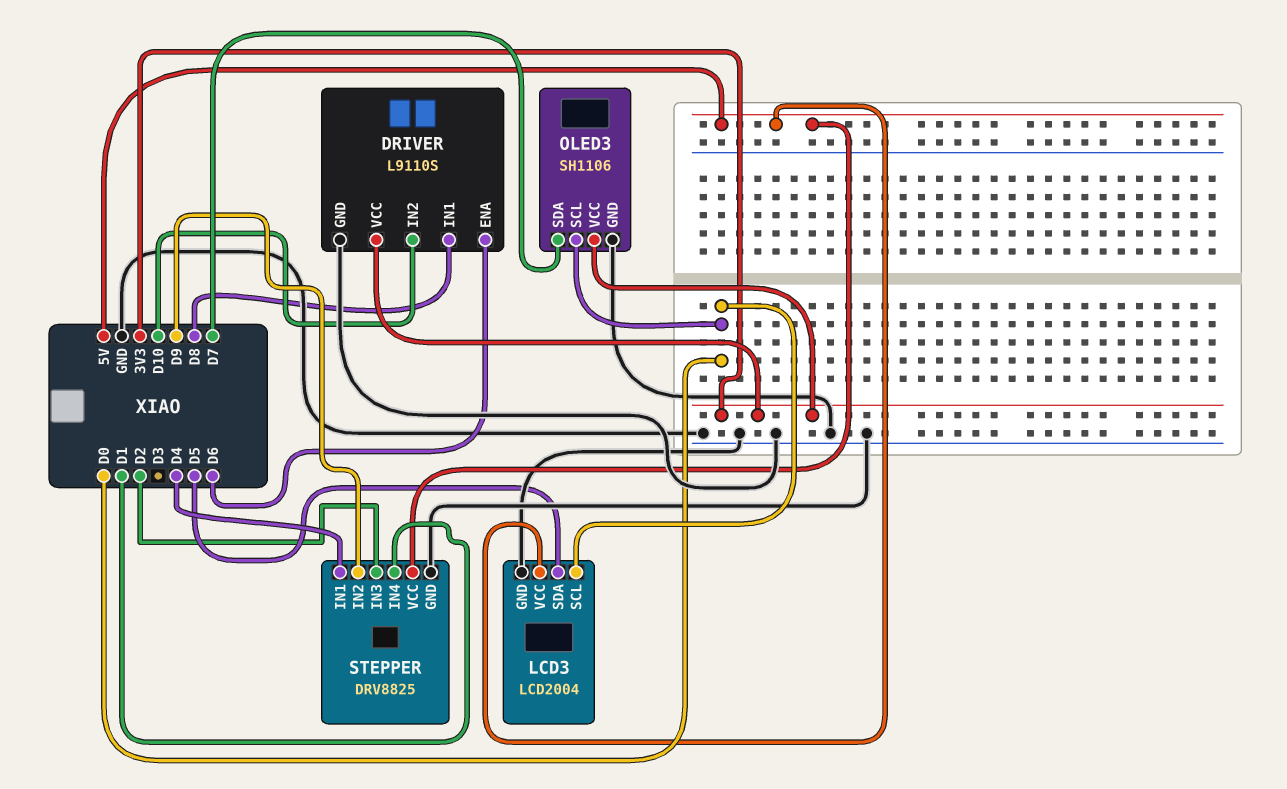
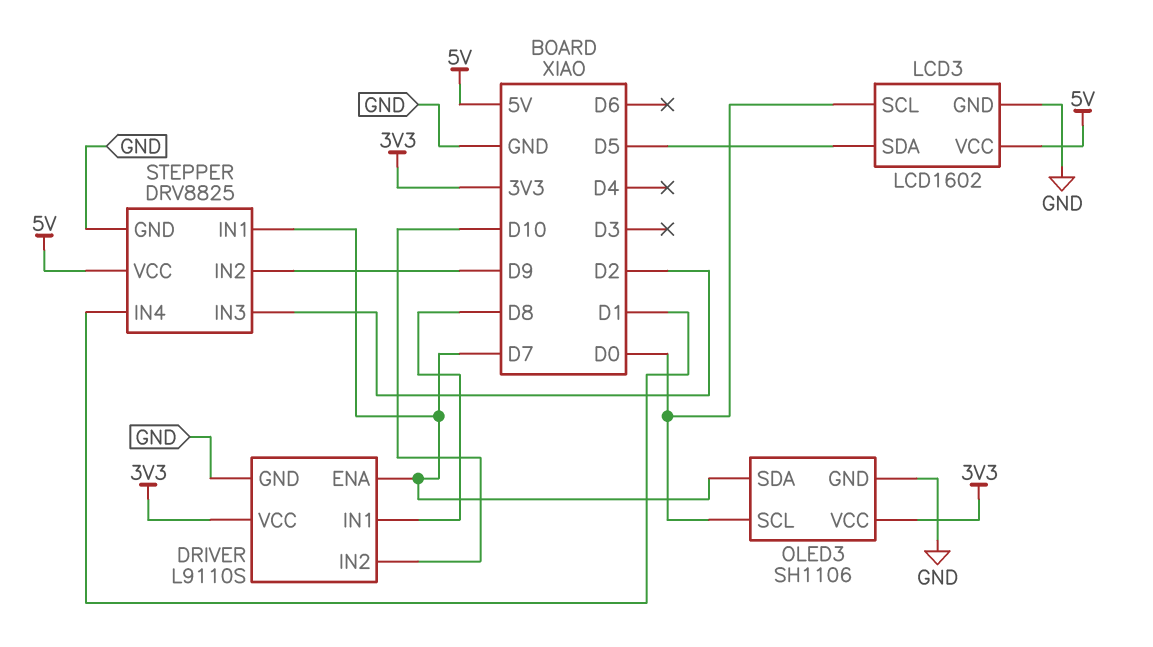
DRIVER pin ENA: D6 -> D7
LCD3: LCD2004 -> LCD1602
STEPPER pin IN1: D4 -> D7

